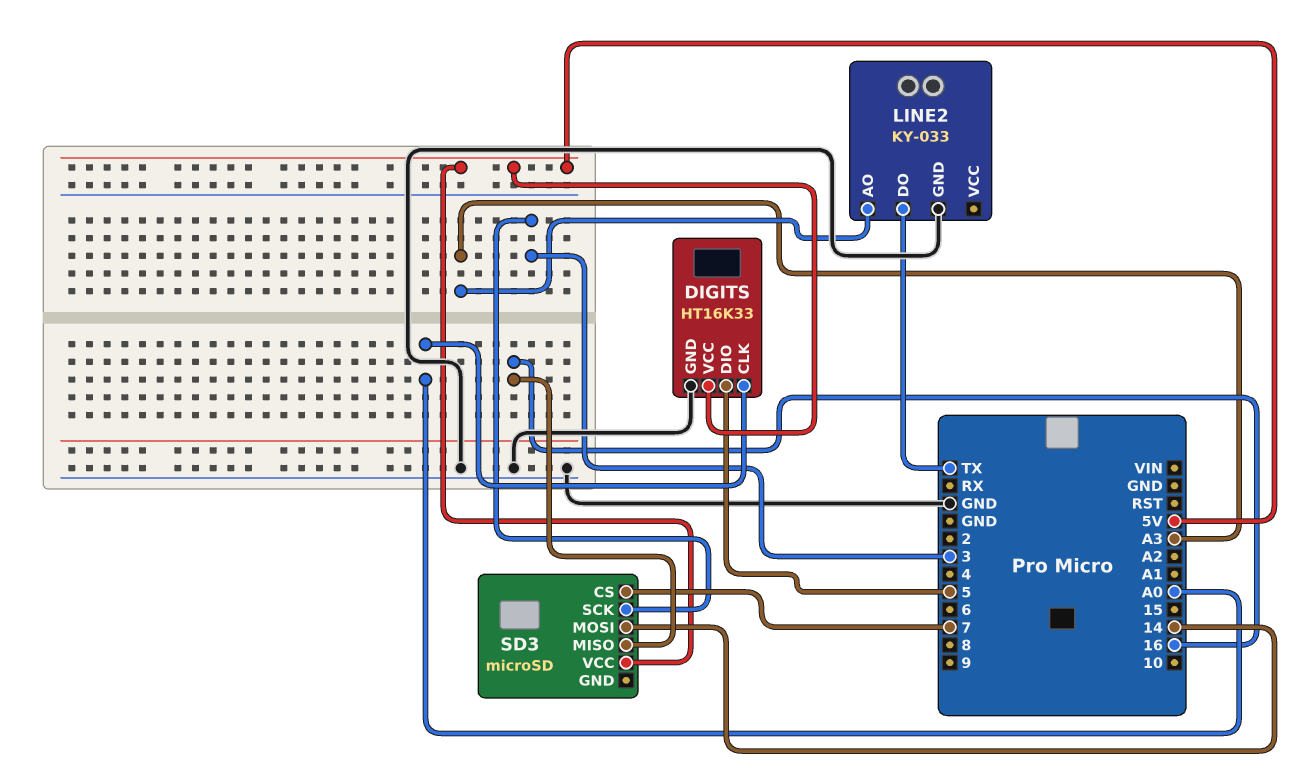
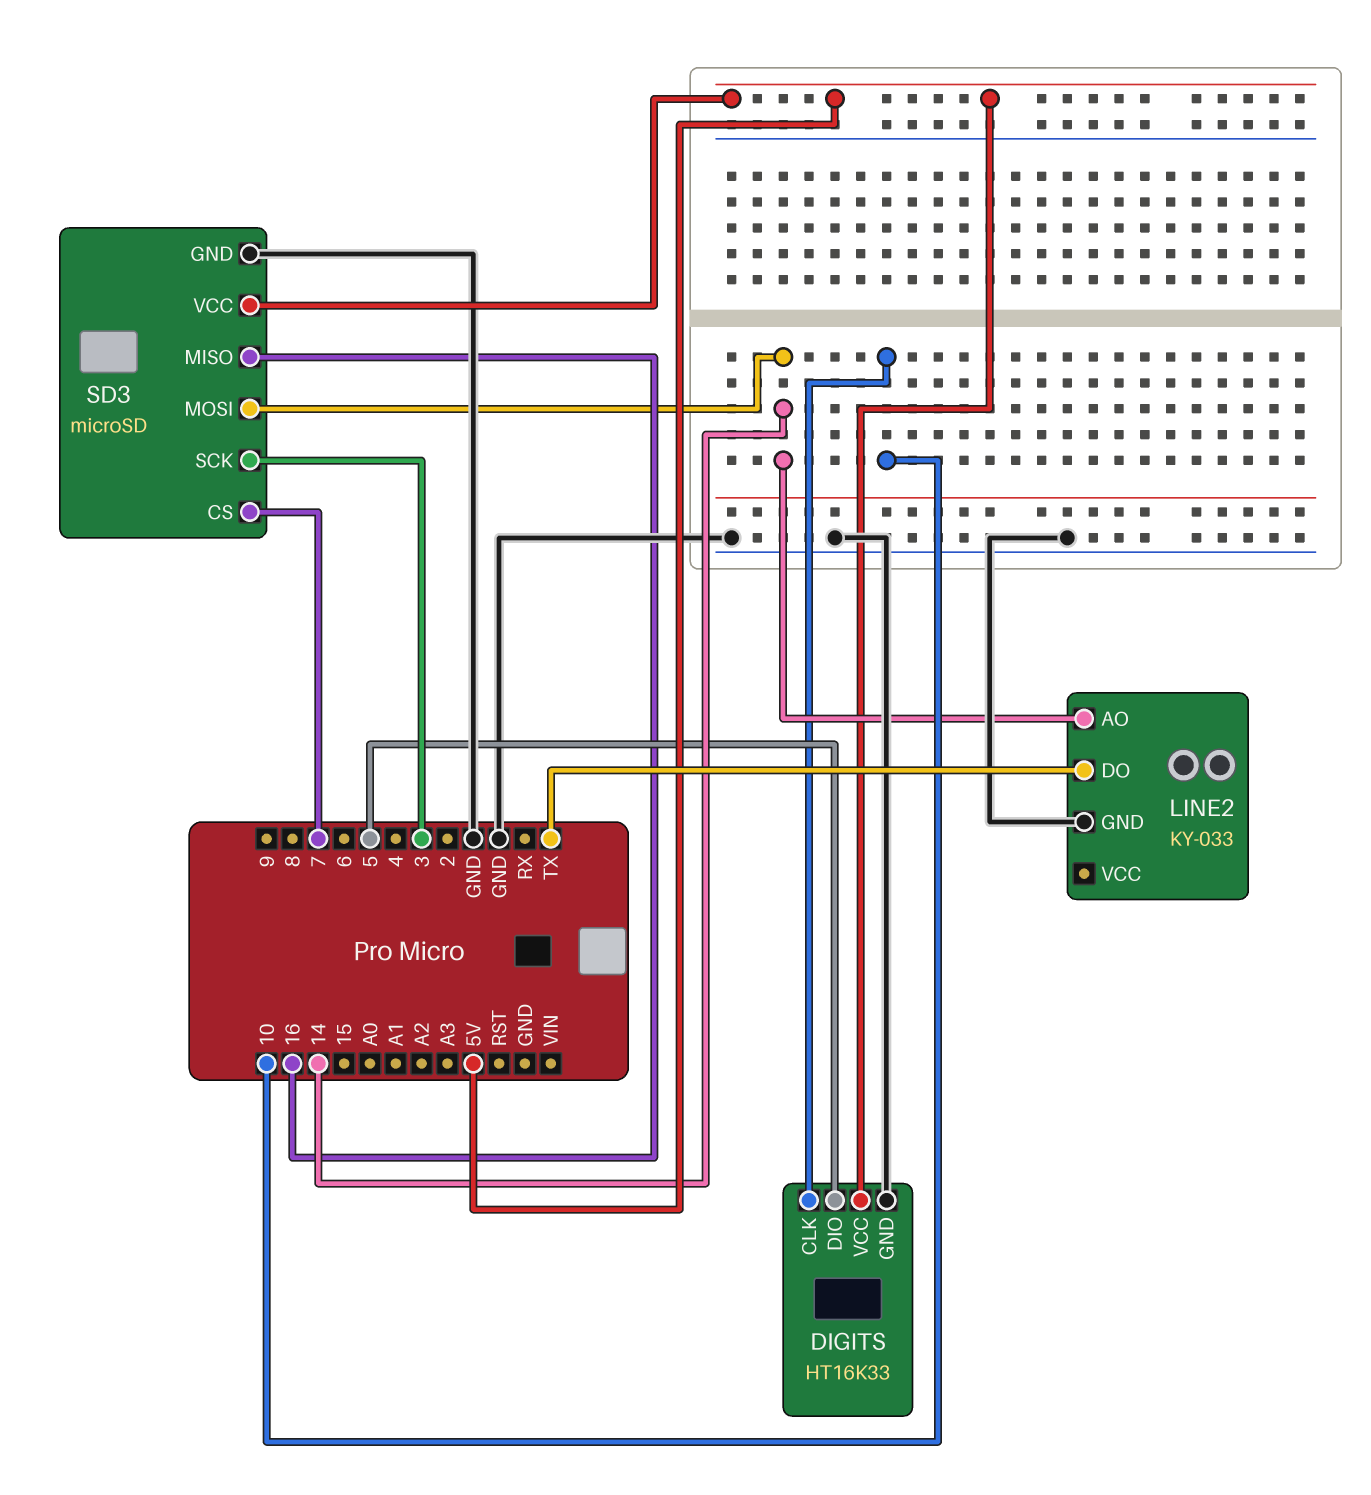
DIGITS pin CLK: A0 -> 10
LINE2 pin AO: A3 -> 14
SD3 pin GND: none -> GND

